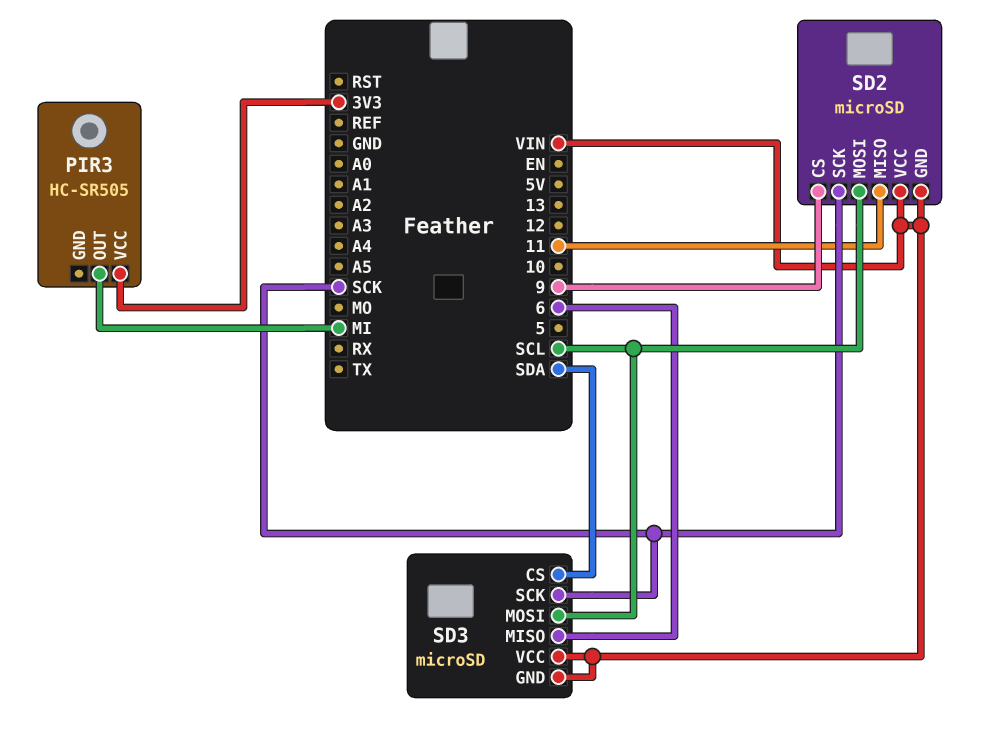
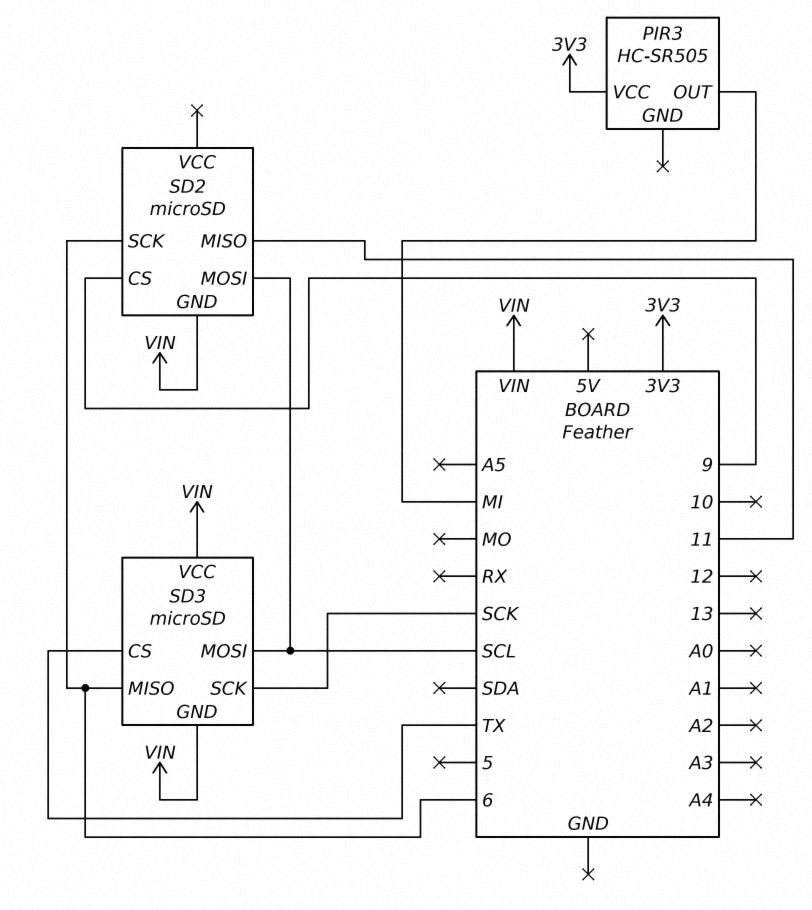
SD2 pin SCK: SCK -> 6
SD2 pin VCC: VIN -> none
SD3 pin CS: SDA -> TX

